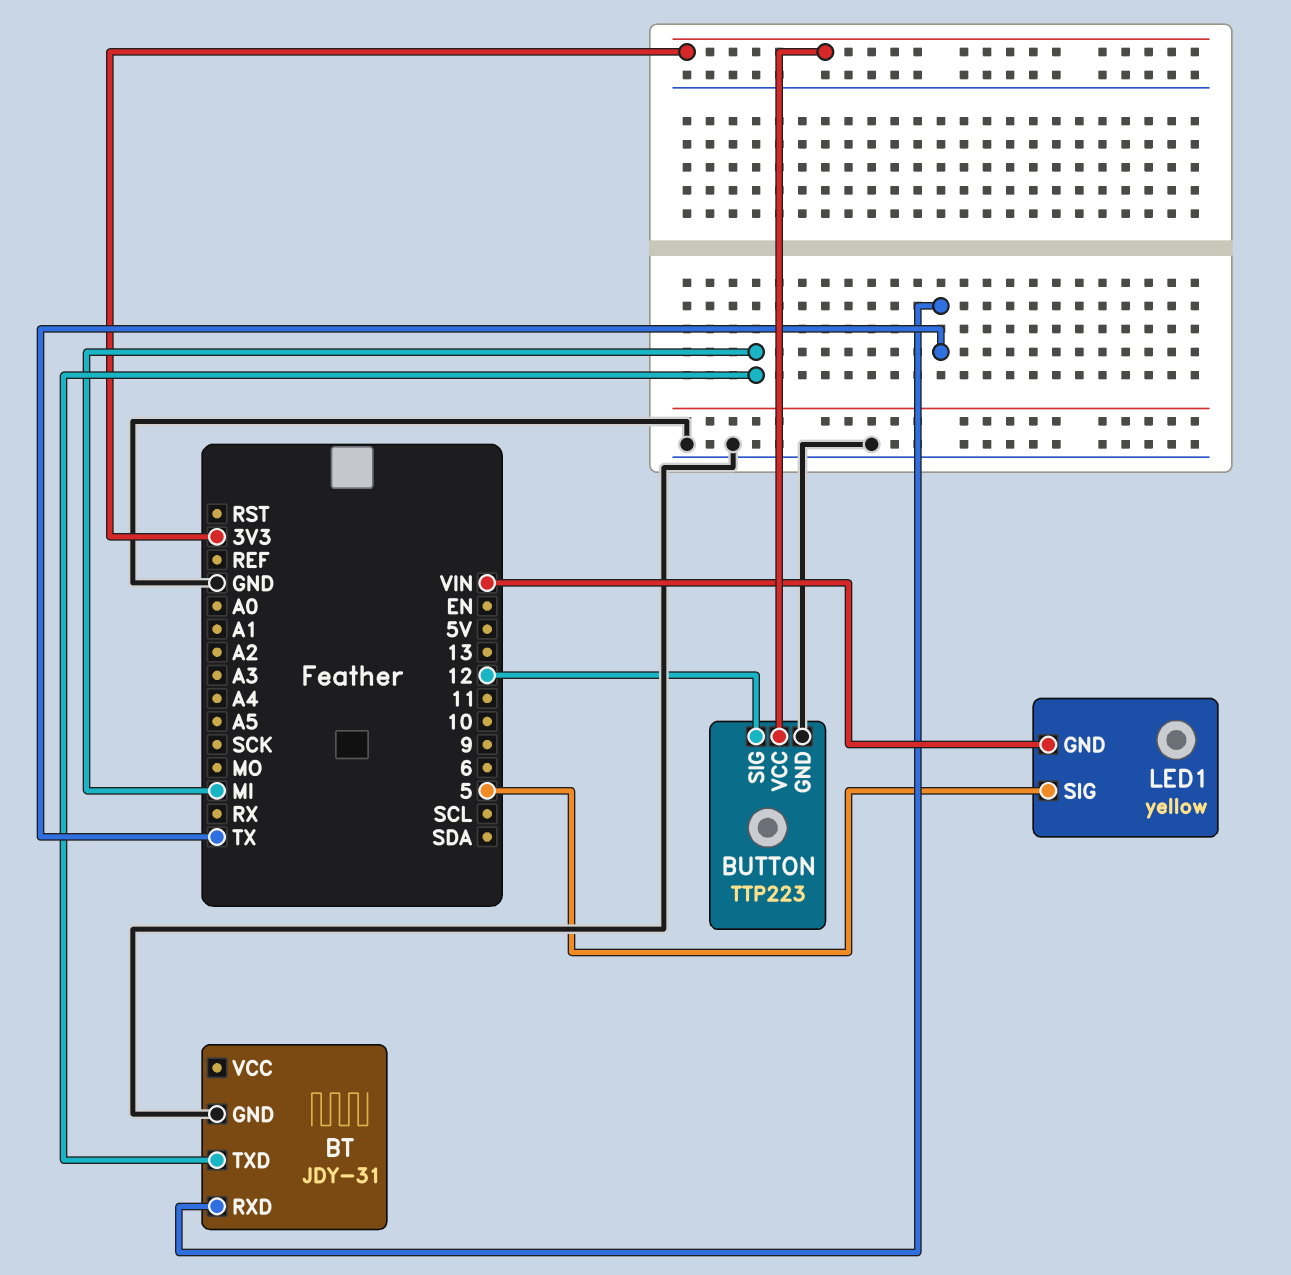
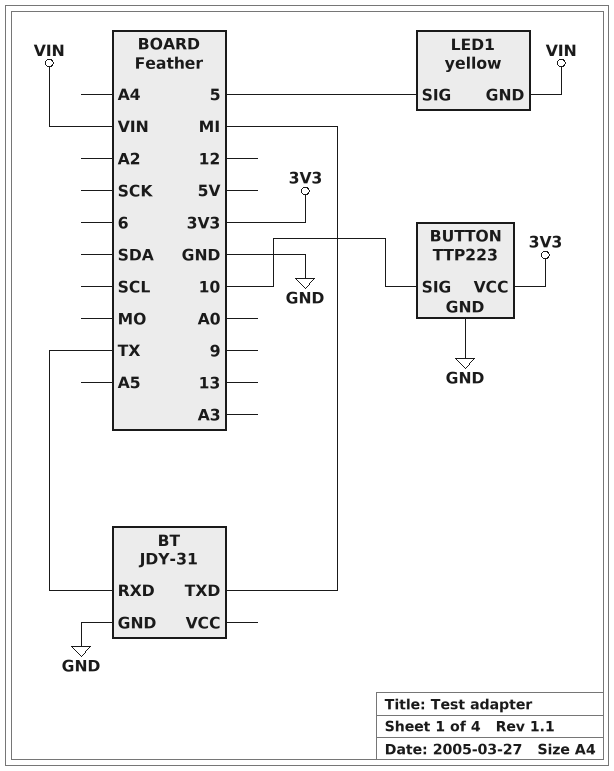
BUTTON pin SIG: 12 -> 10

